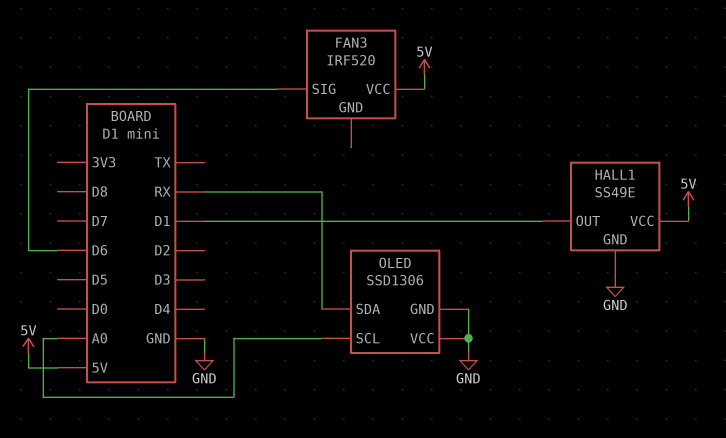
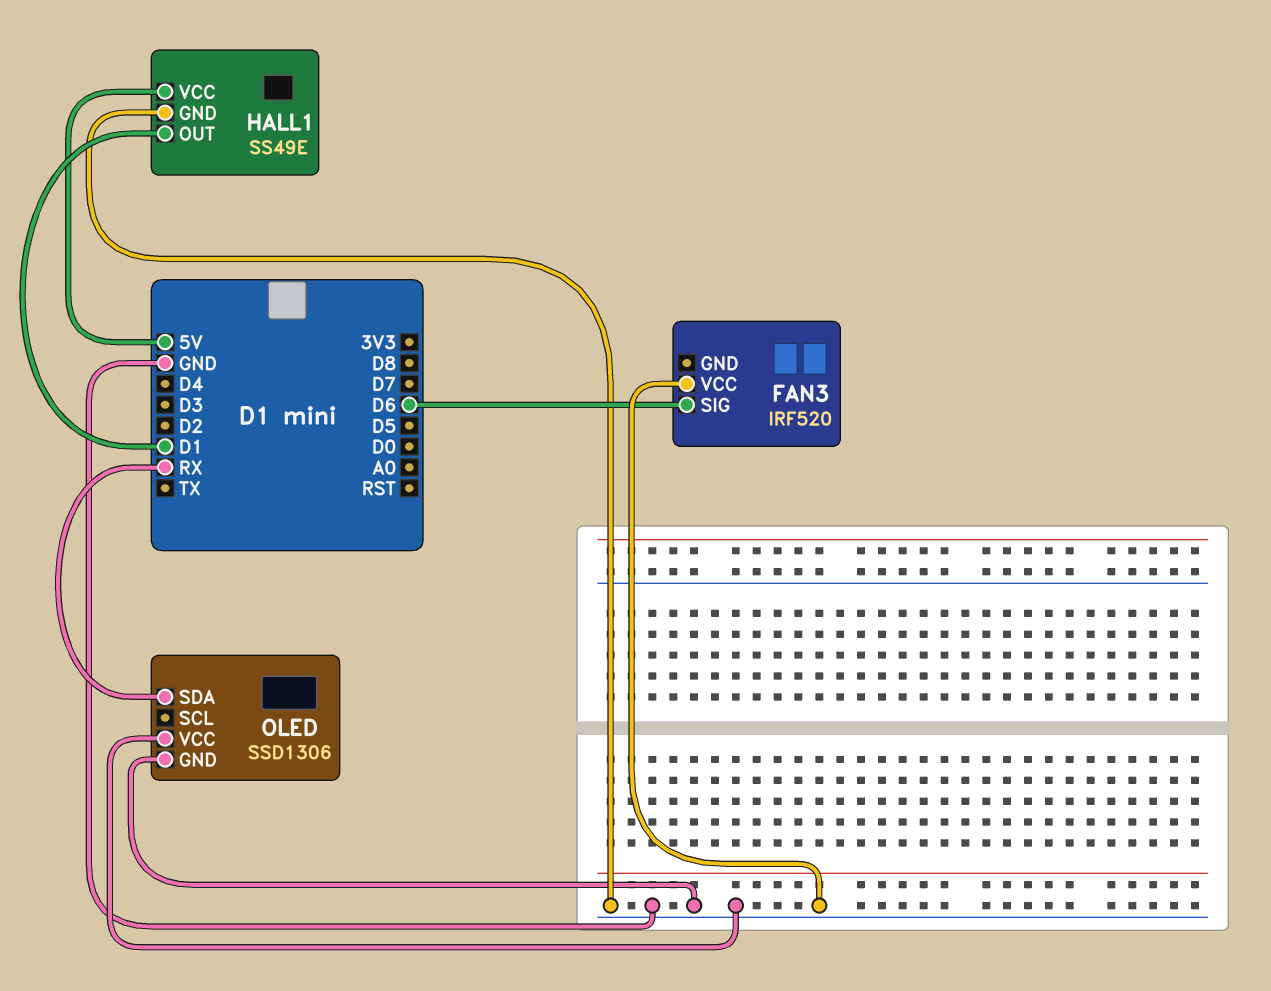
FAN3 pin VCC: 5V -> GND
OLED pin SCL: A0 -> none

